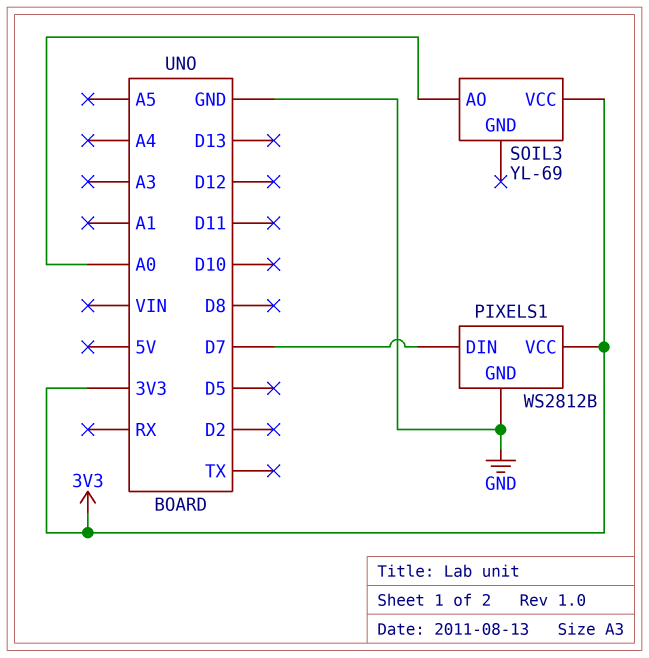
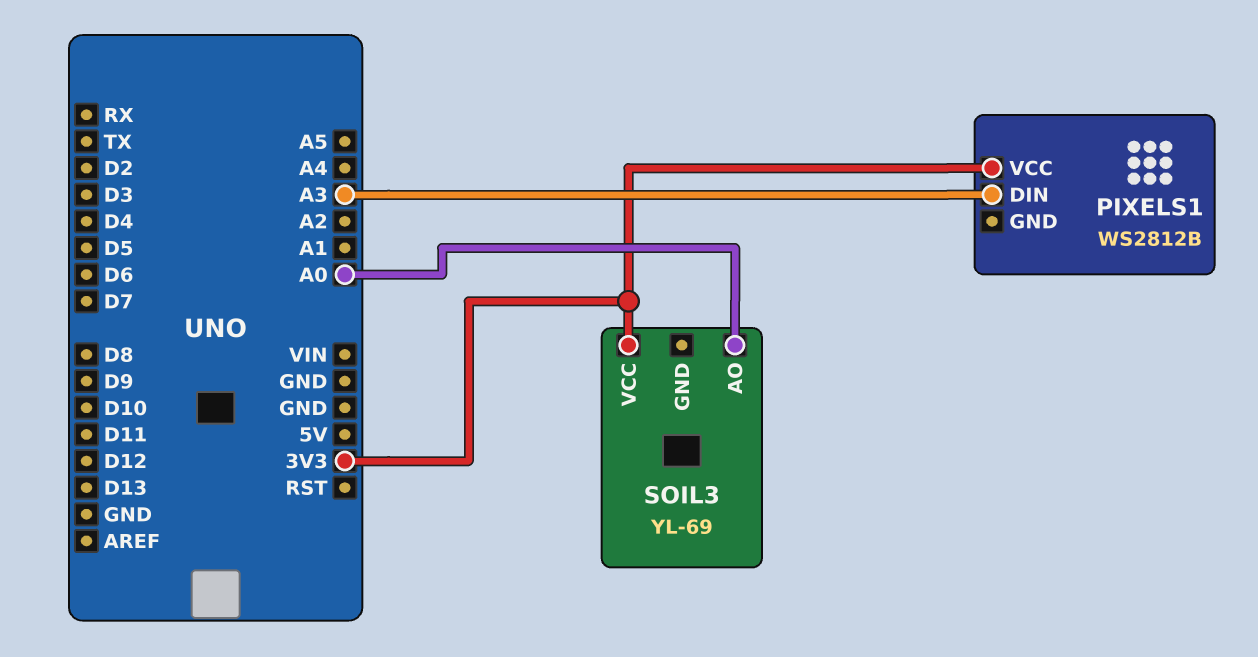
PIXELS1 pin DIN: D7 -> A3
PIXELS1 pin GND: GND -> none

